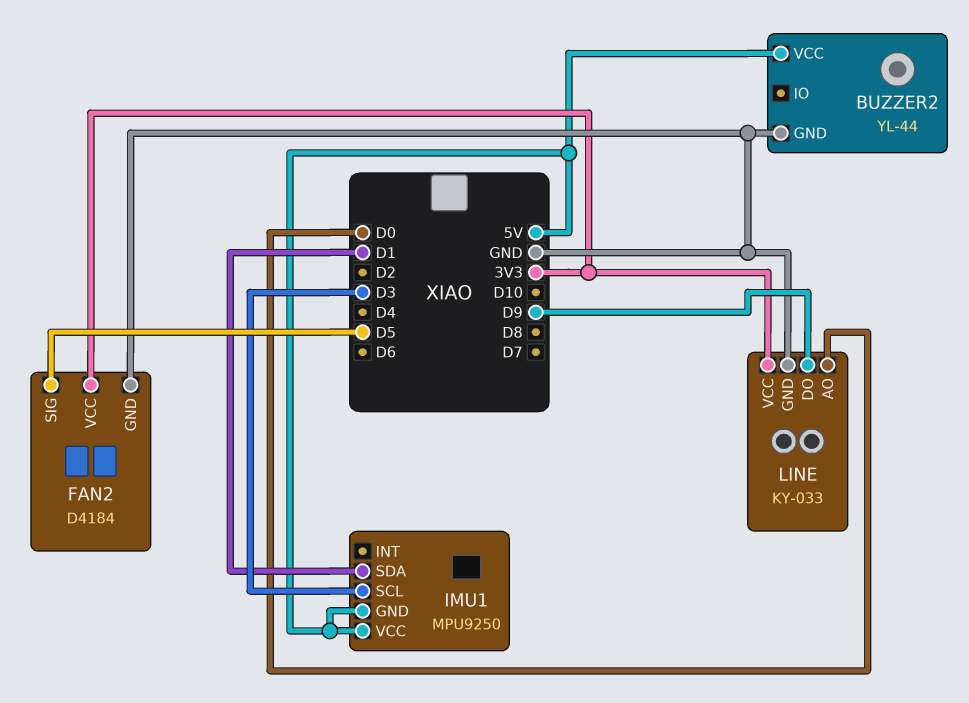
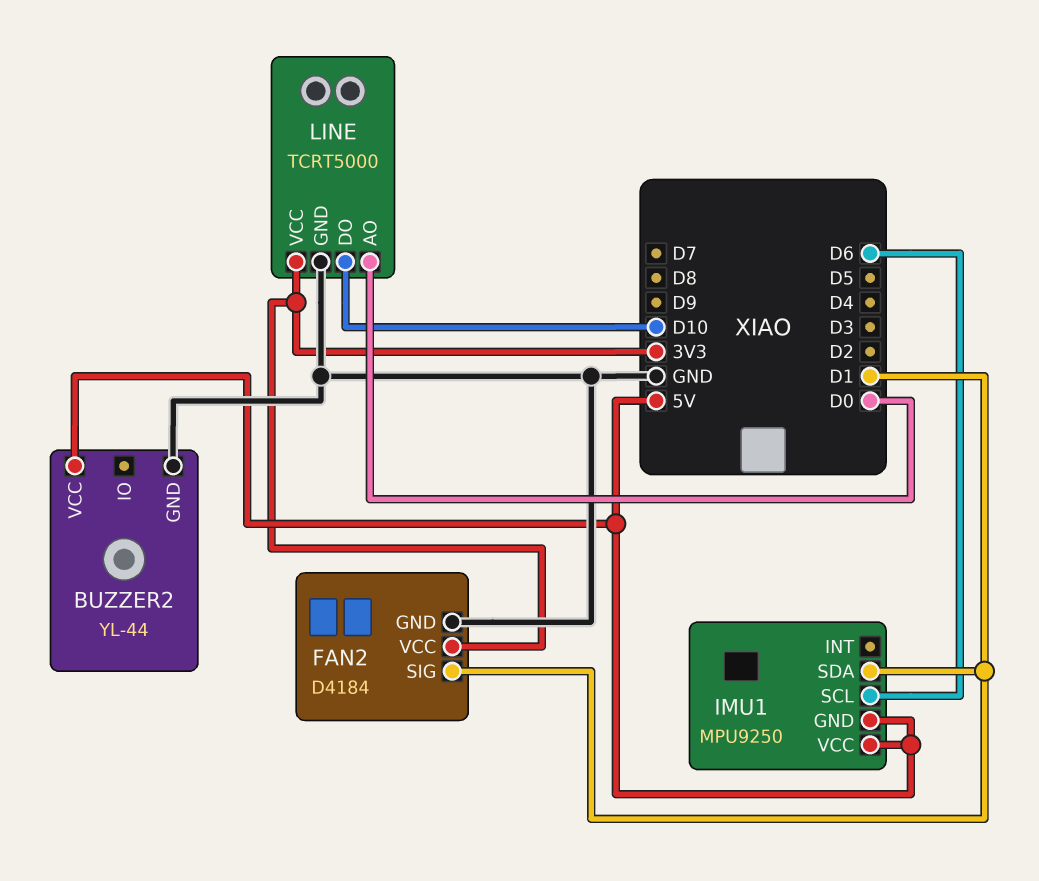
FAN2 pin SIG: D5 -> D1
IMU1 pin SCL: D3 -> D6
LINE: KY-033 -> TCRT5000
LINE pin DO: D9 -> D10

